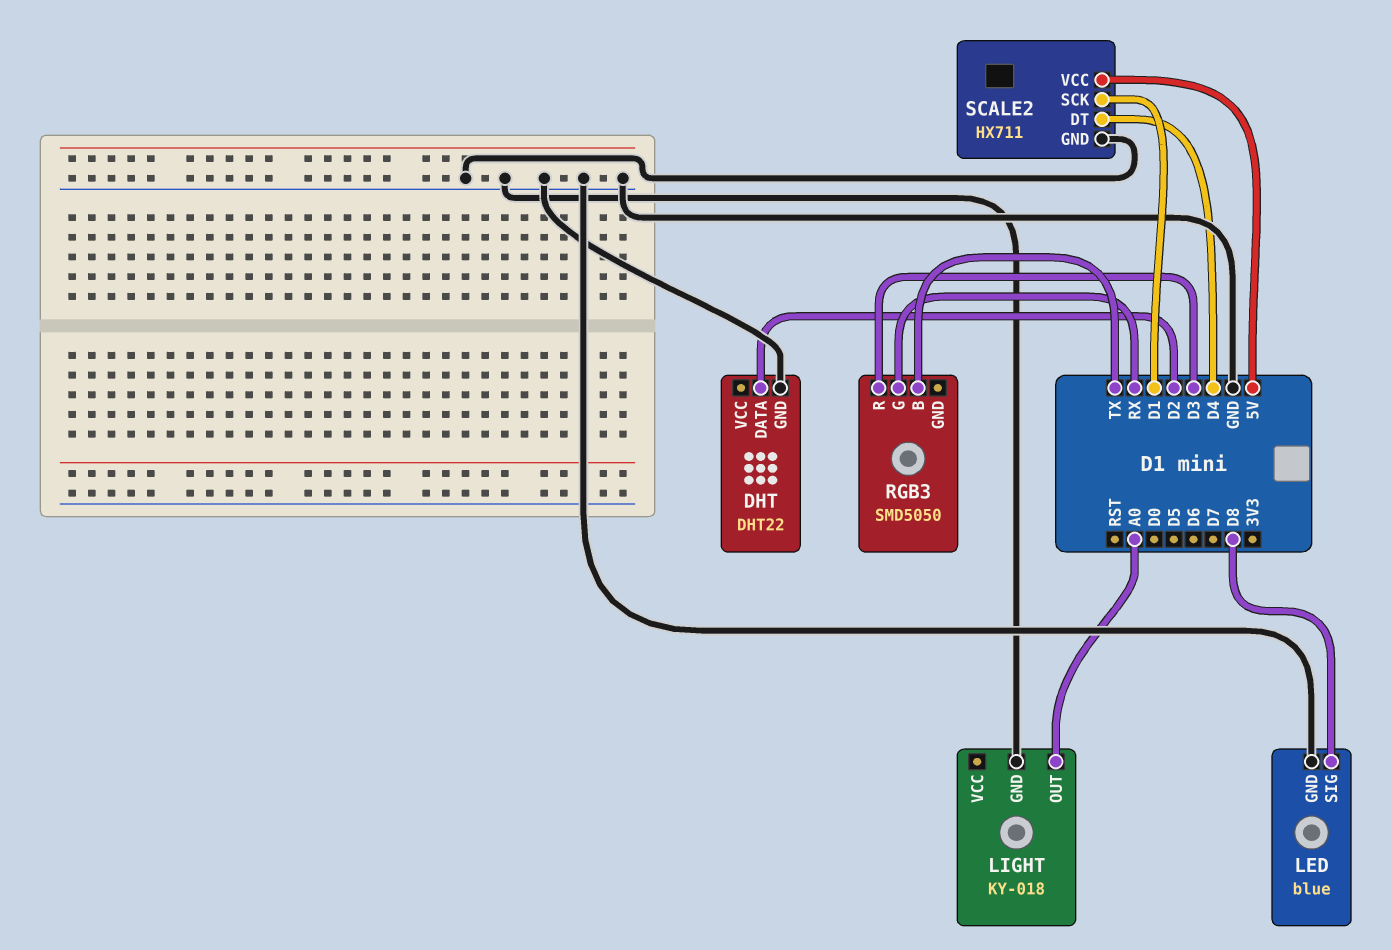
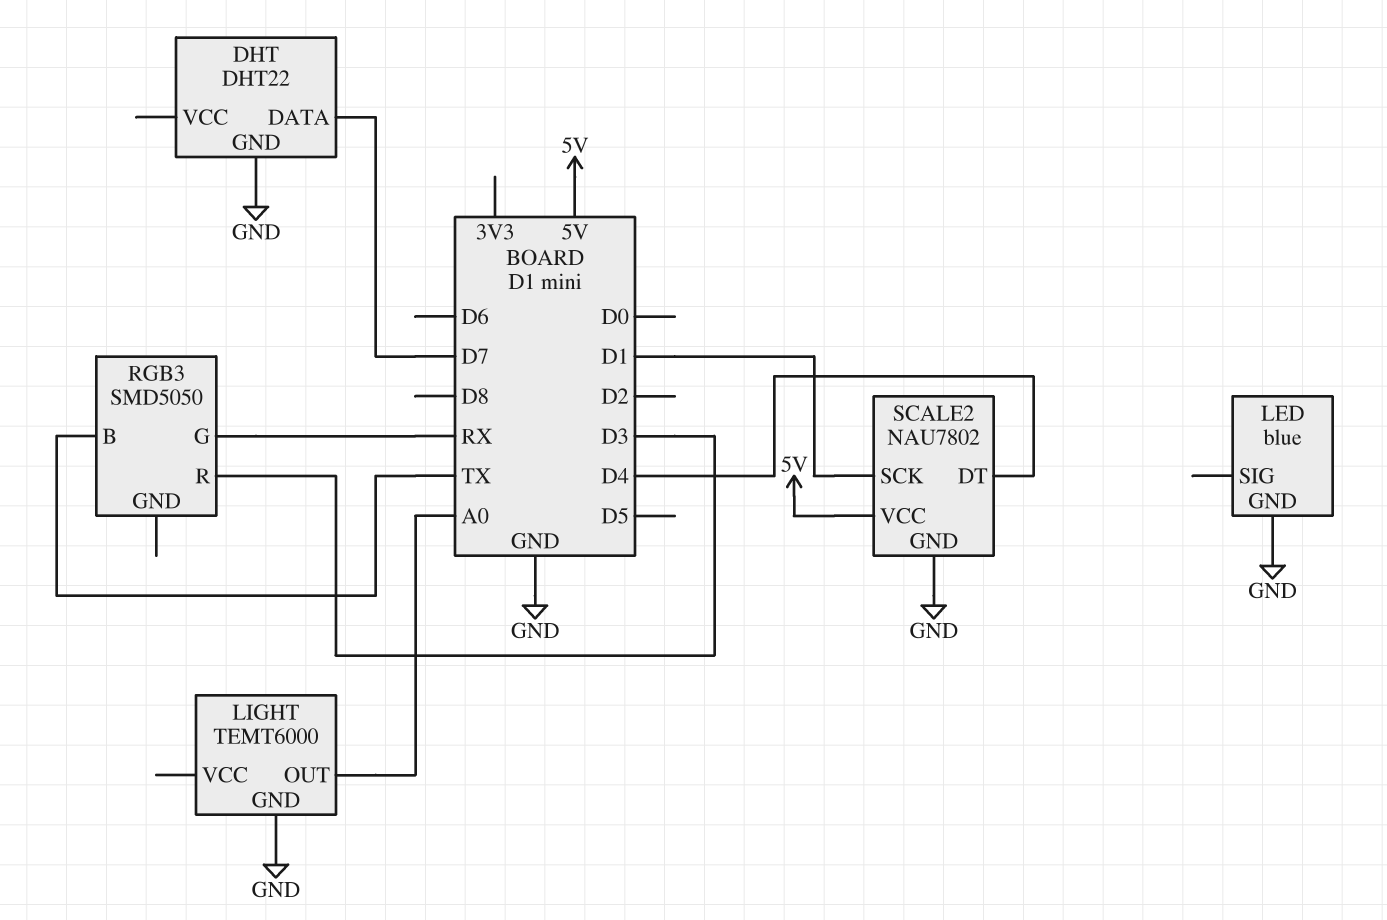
DHT pin DATA: D2 -> D7
LED pin SIG: D8 -> none
LIGHT: KY-018 -> TEMT6000
SCALE2: HX711 -> NAU7802

